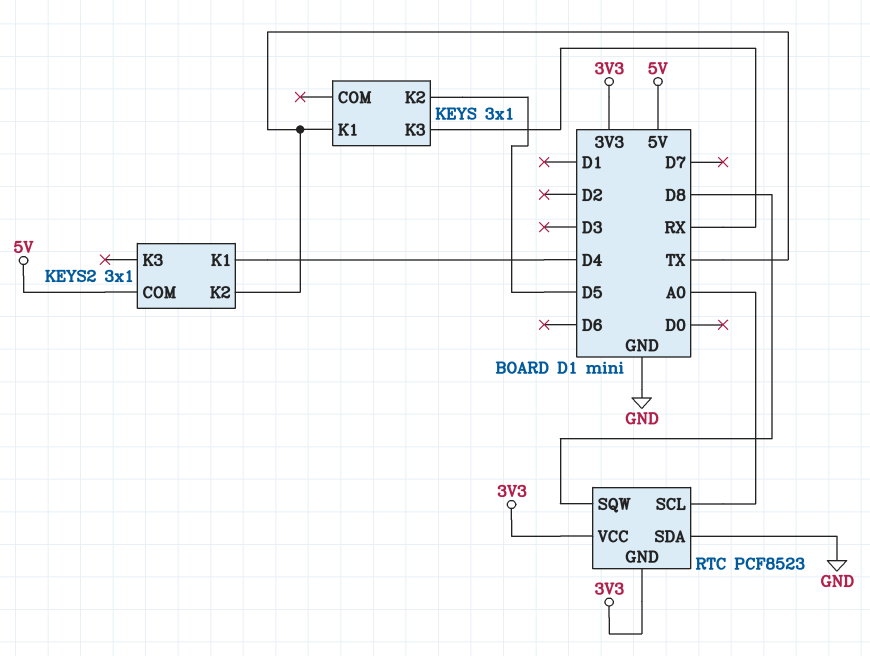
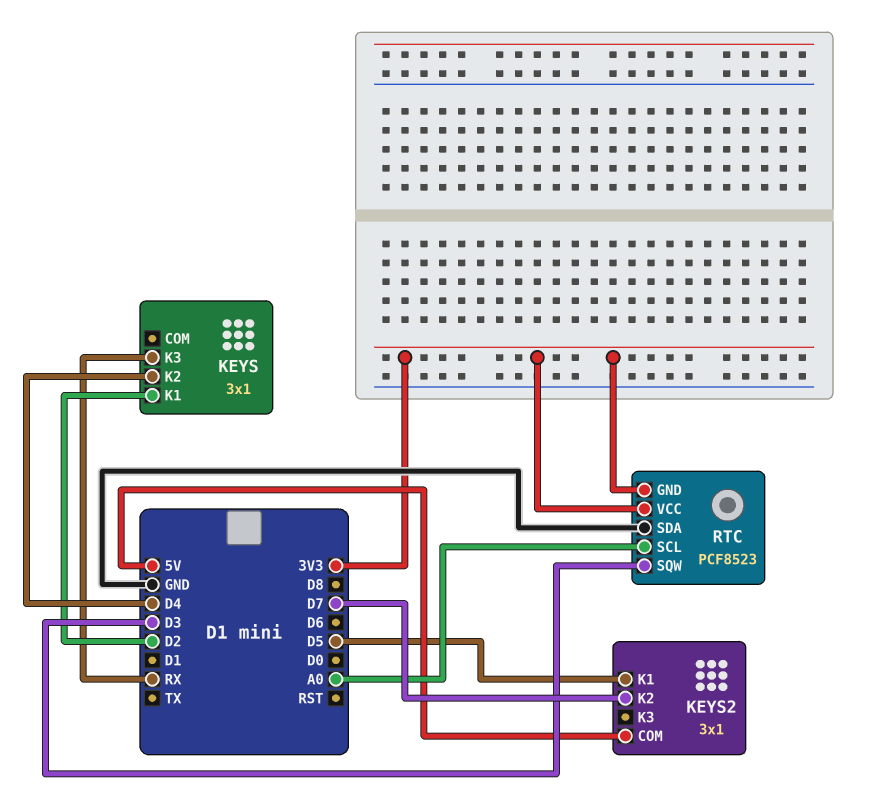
KEYS pin K1: TX -> D2
KEYS pin K2: D5 -> D4
KEYS2 pin K1: D4 -> D5
KEYS2 pin K2: TX -> D7
RTC pin SQW: D8 -> D3

